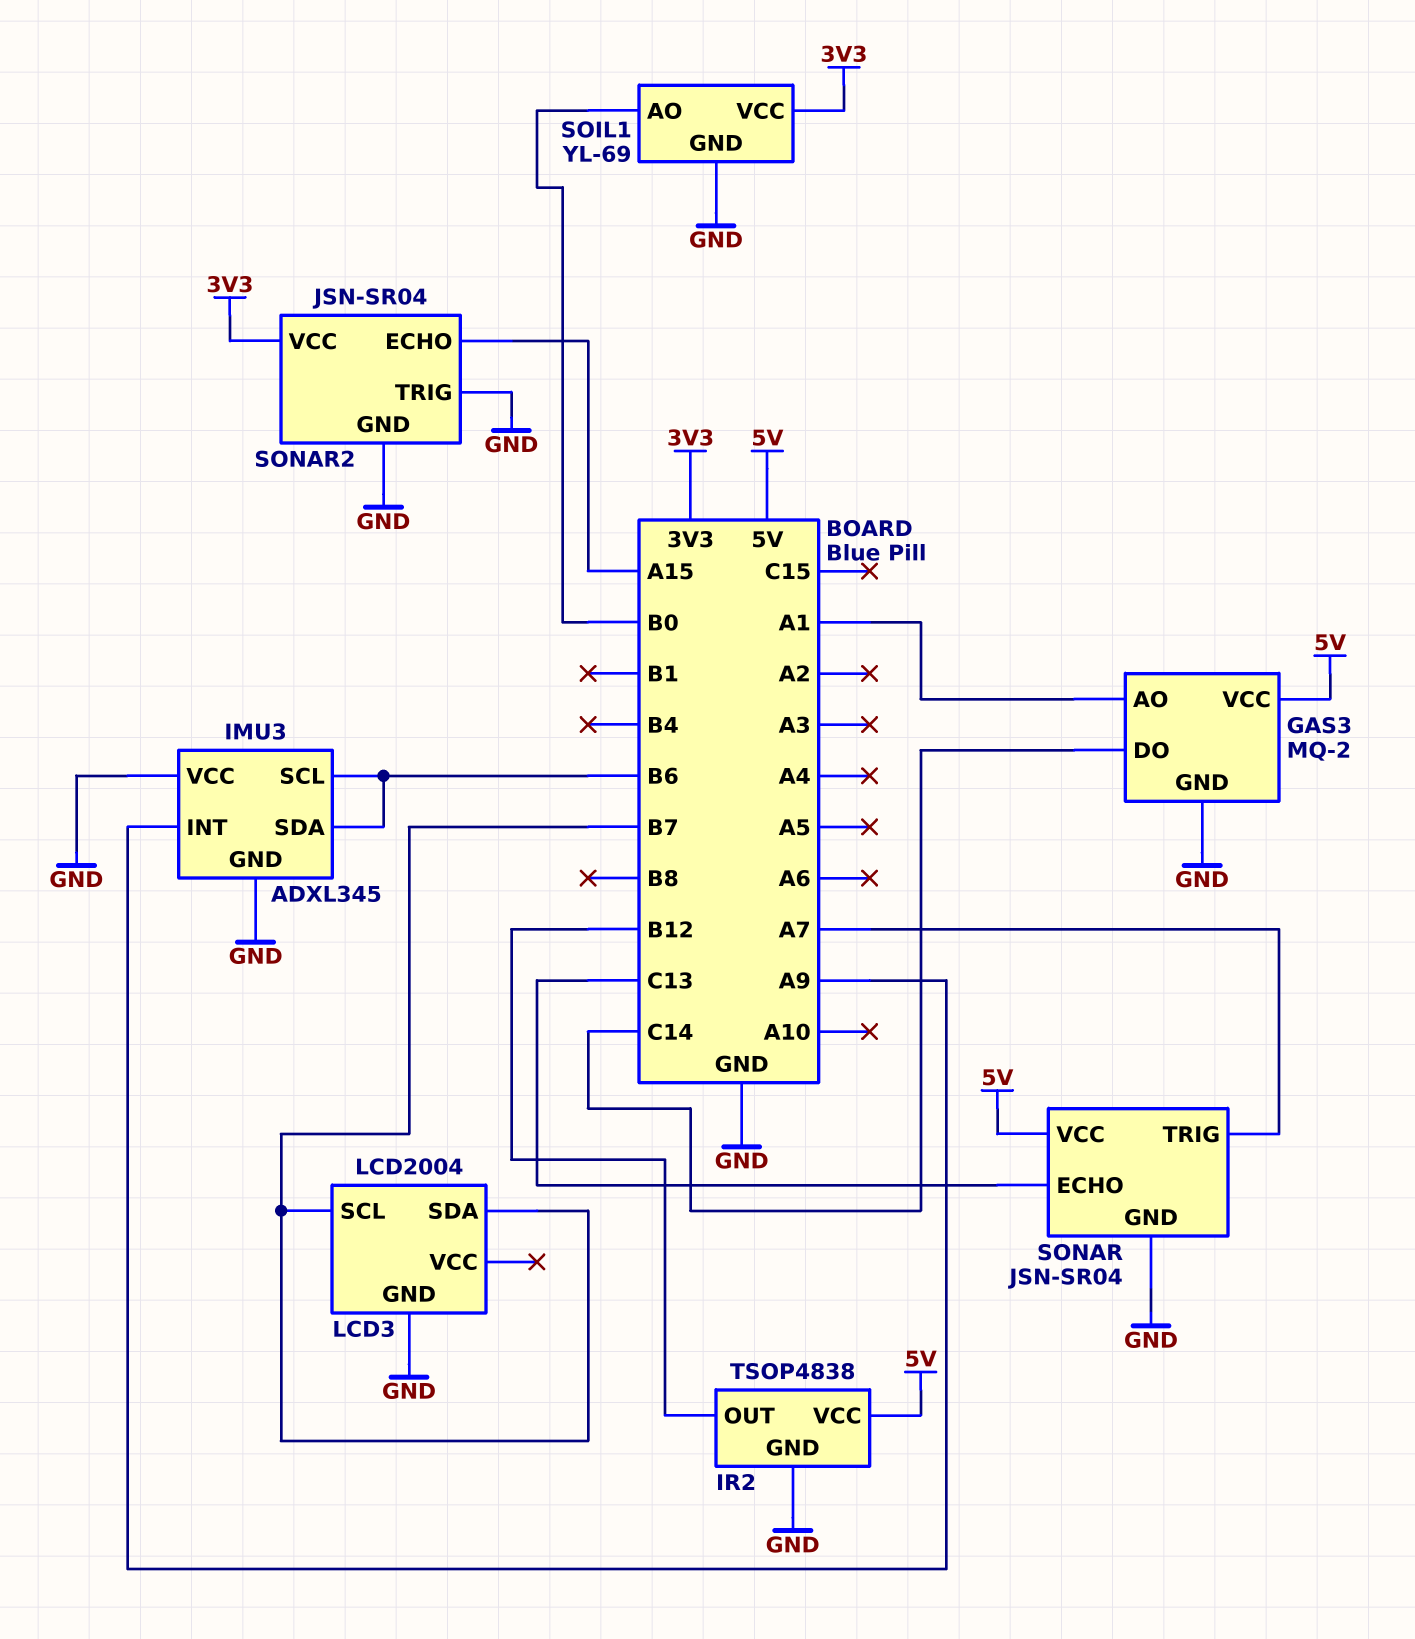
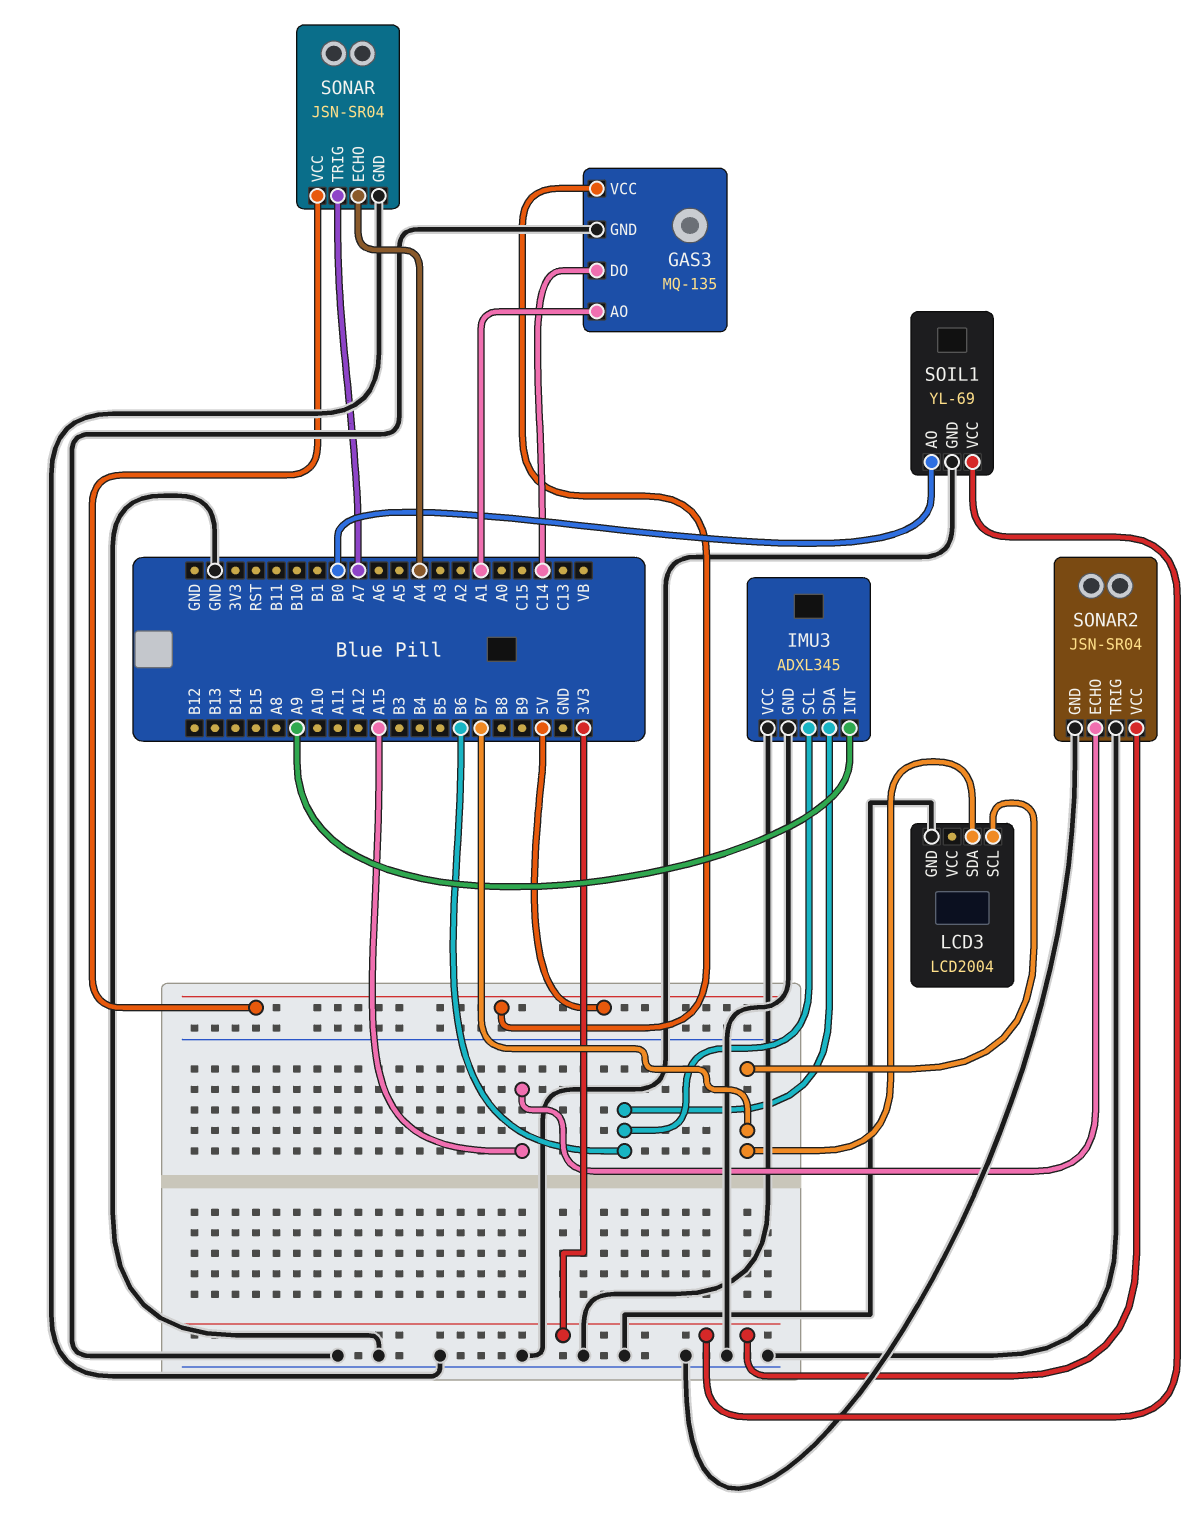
GAS3: MQ-2 -> MQ-135
IR2: TSOP4838 -> none
IR2 pin GND: GND -> none
IR2 pin OUT: B12 -> none
IR2 pin VCC: 5V -> none
SONAR pin ECHO: C13 -> A4

